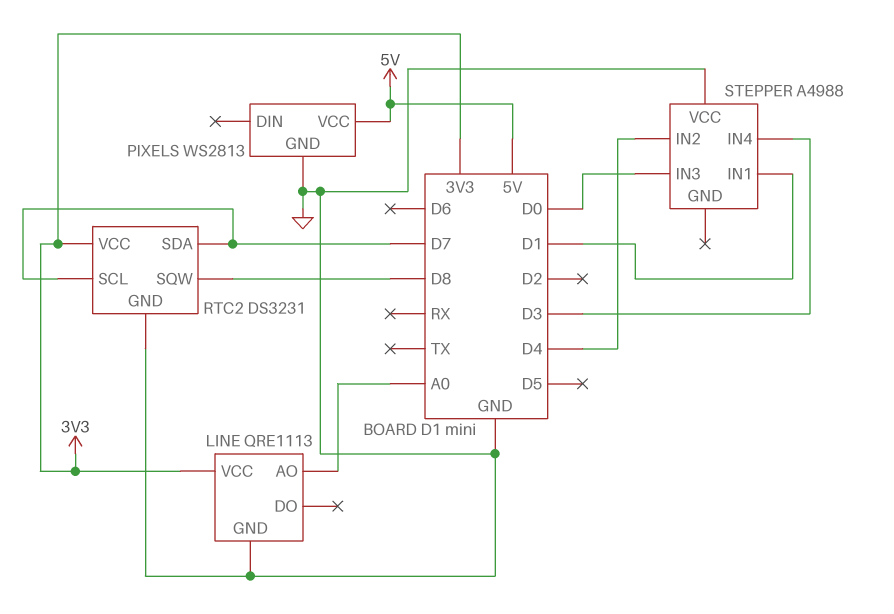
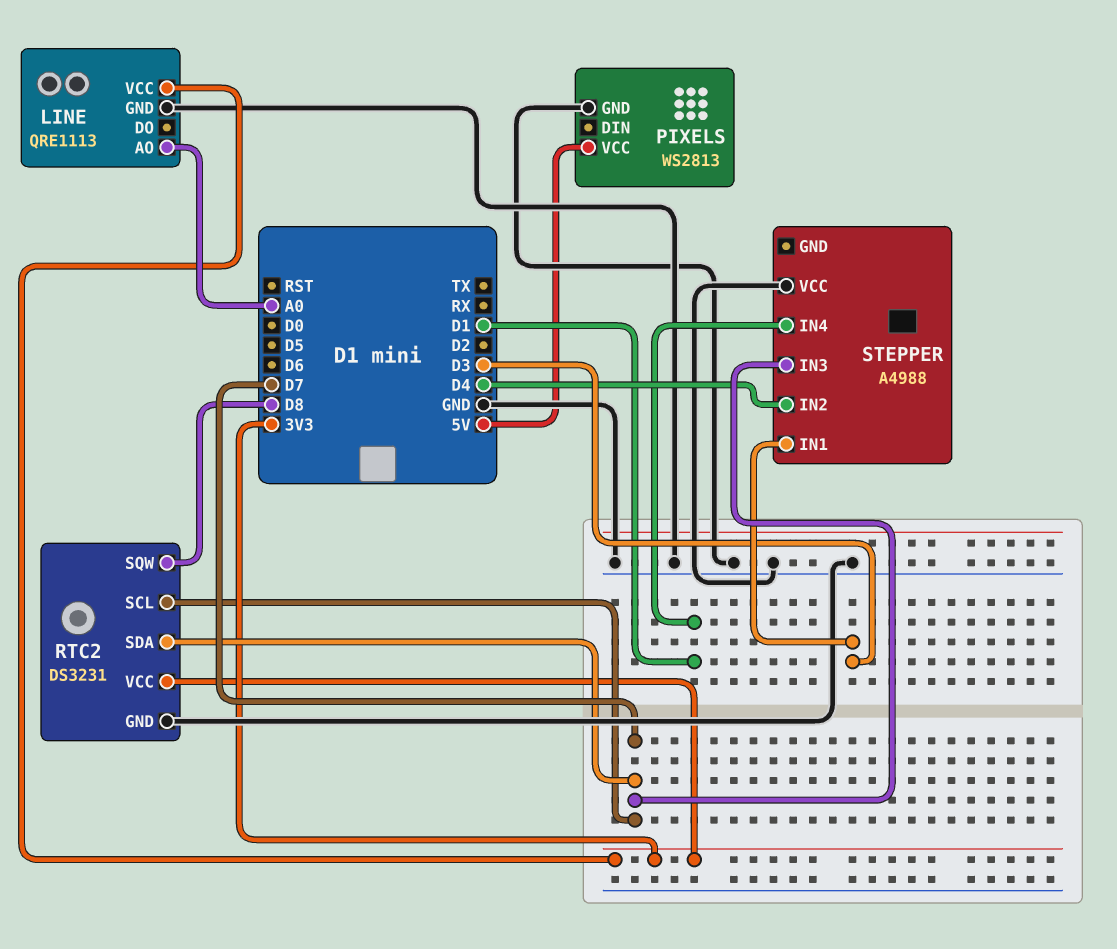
STEPPER pin IN1: D1 -> D3
STEPPER pin IN3: D0 -> D7
STEPPER pin IN4: D3 -> D1

